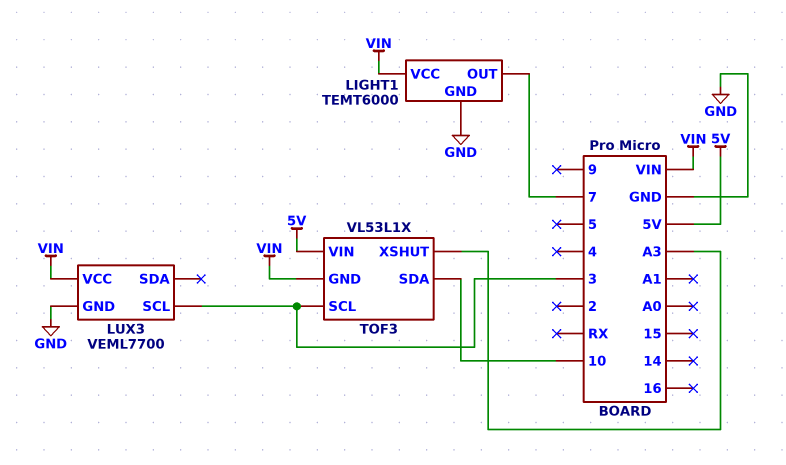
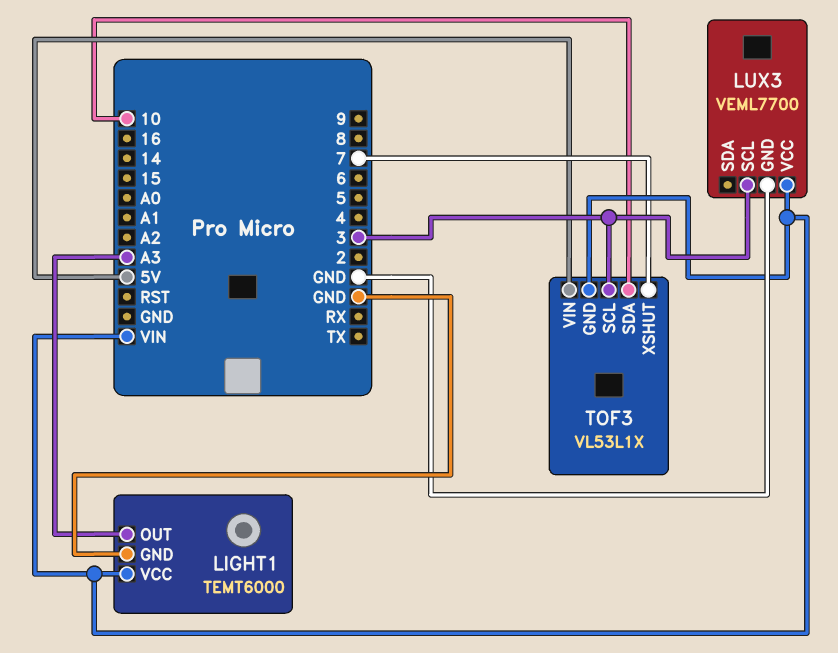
LIGHT1 pin OUT: 7 -> A3
TOF3 pin XSHUT: A3 -> 7

